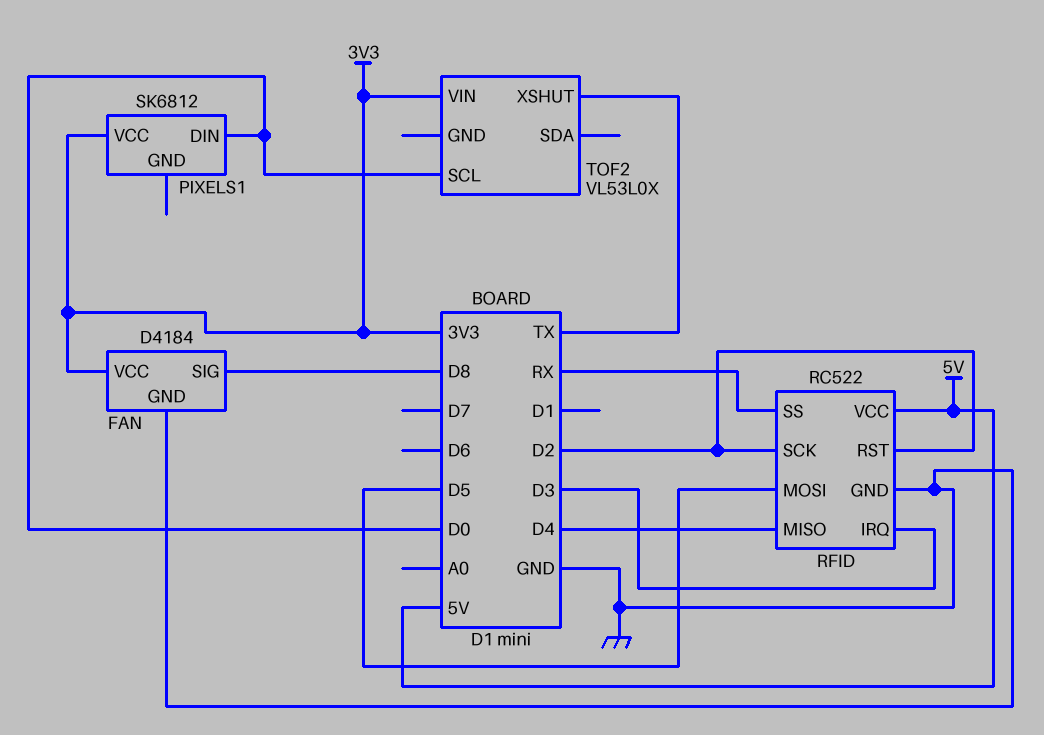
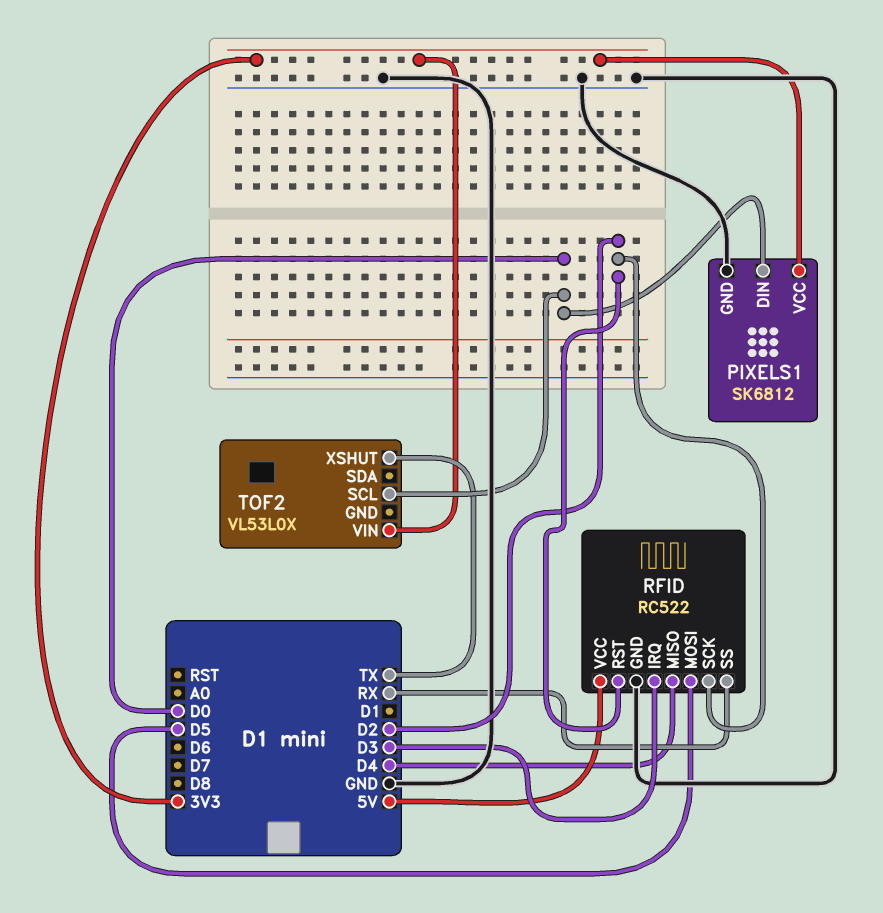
FAN: D4184 -> none
FAN pin GND: GND -> none
FAN pin SIG: D8 -> none
FAN pin VCC: 3V3 -> none
PIXELS1 pin GND: none -> GND

